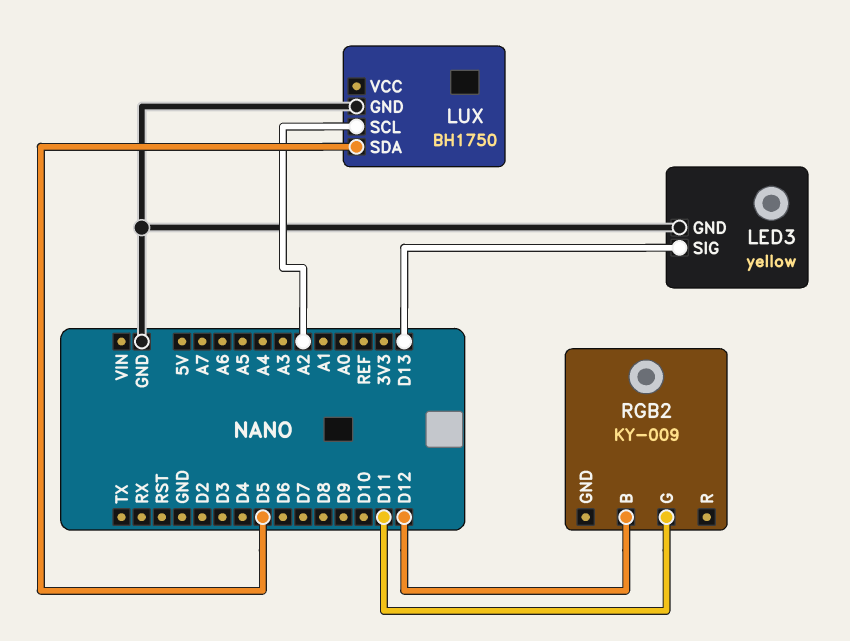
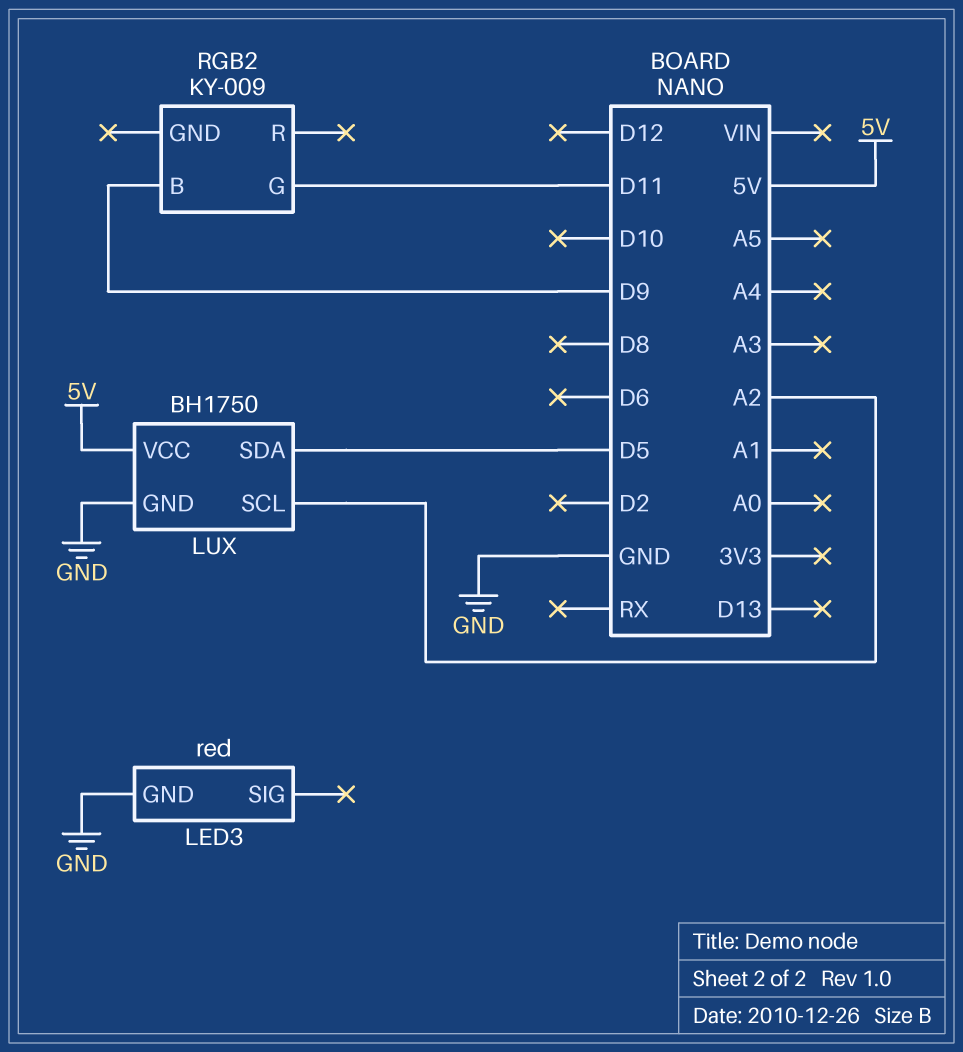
LED3: yellow -> red
LED3 pin SIG: D13 -> none
LUX pin VCC: none -> 5V
RGB2 pin B: D12 -> D9

